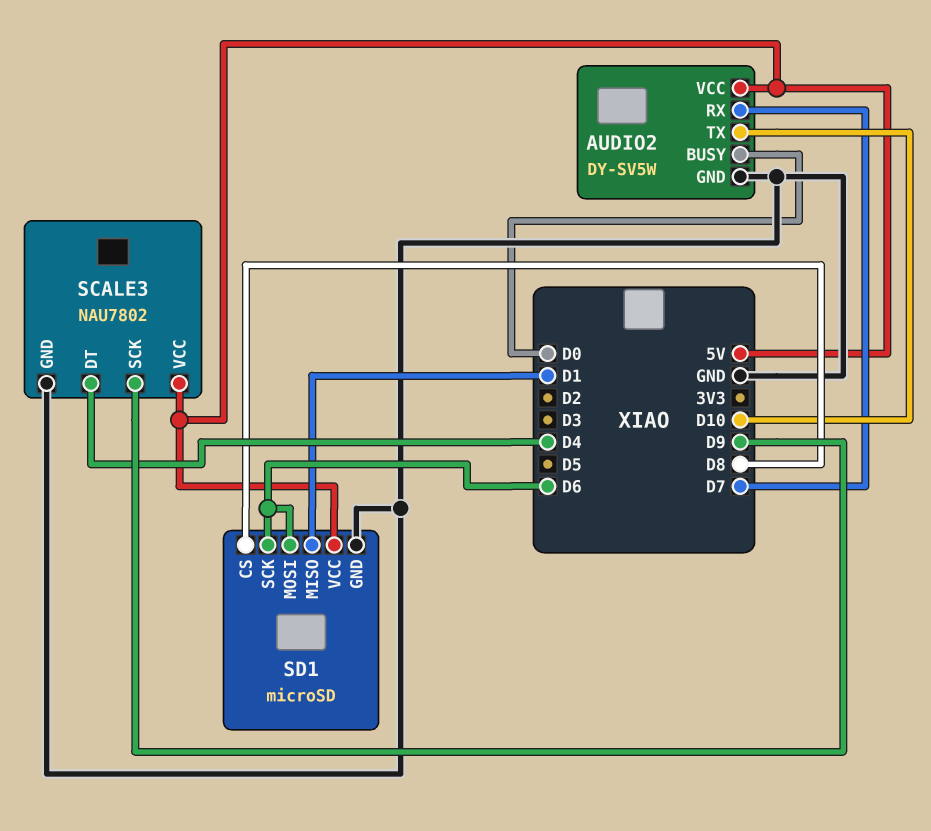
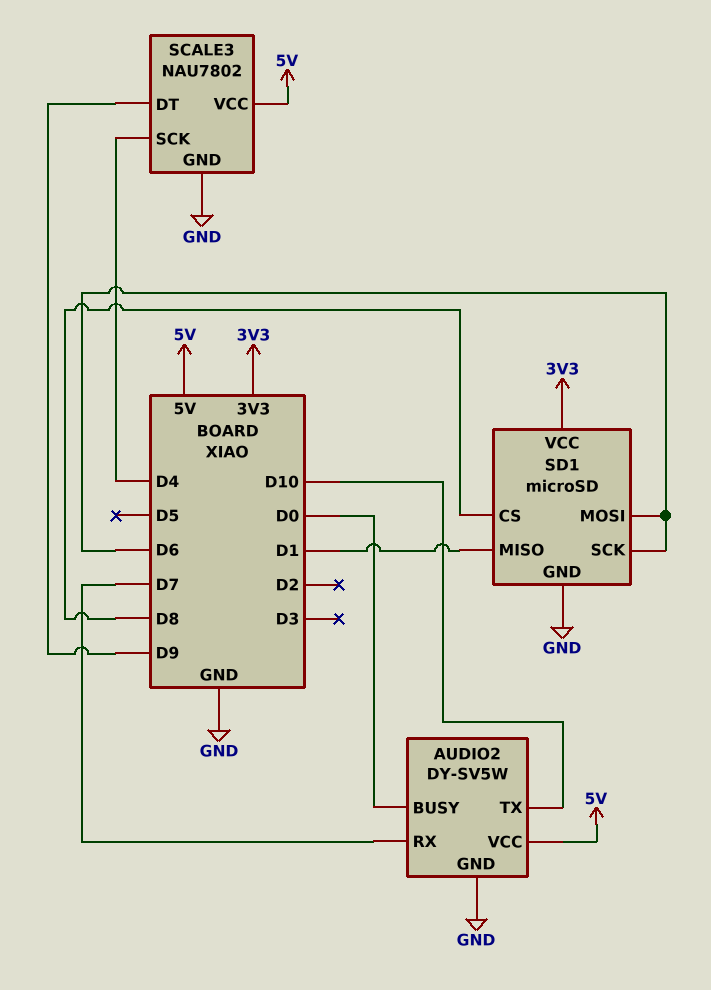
SCALE3 pin DT: D4 -> D9
SCALE3 pin SCK: D9 -> D4
SD1 pin VCC: 5V -> 3V3

